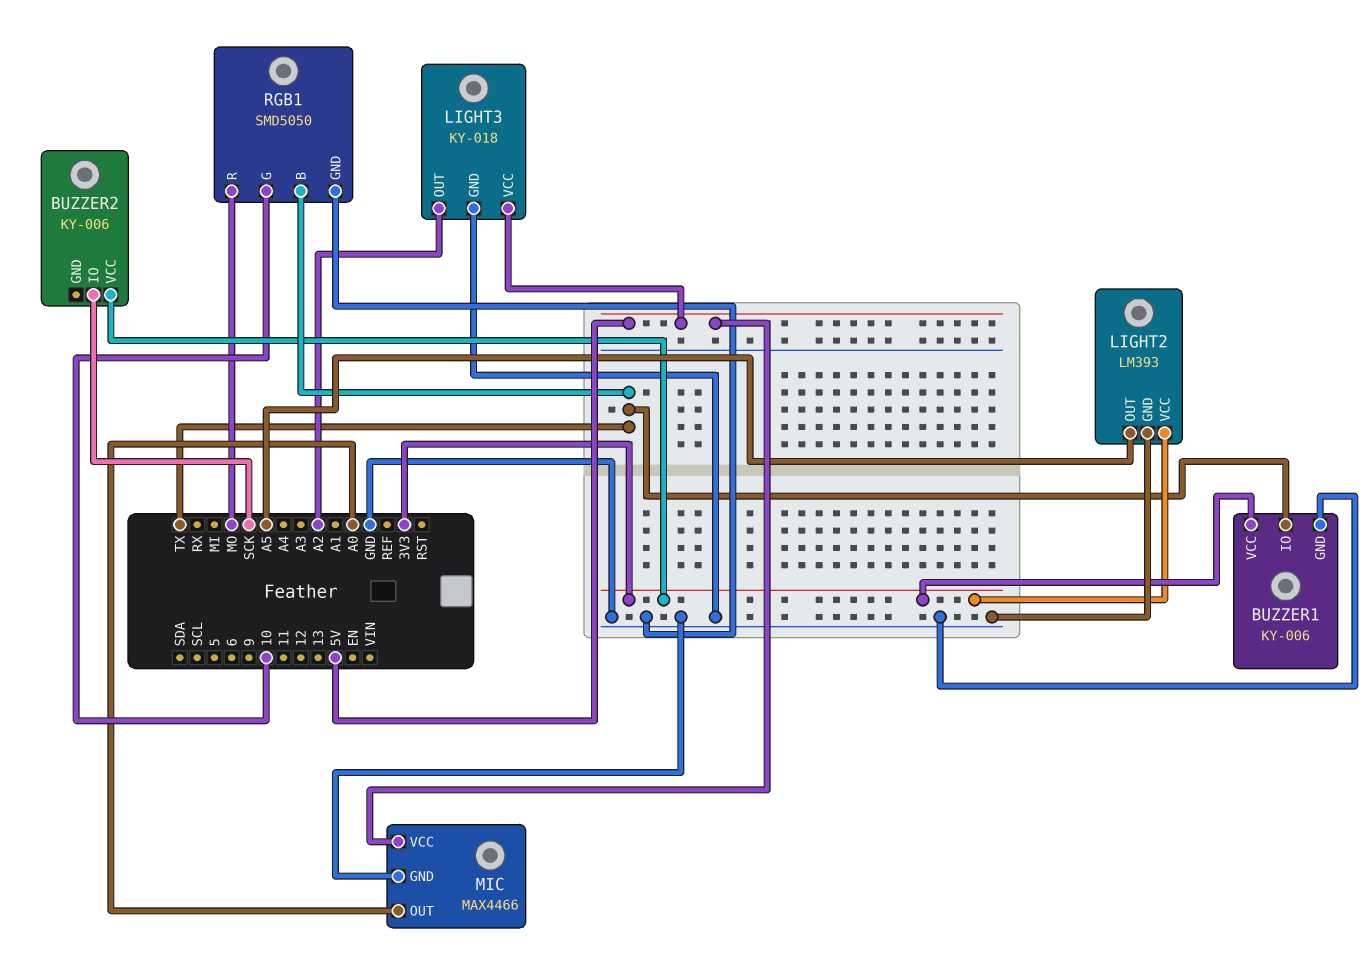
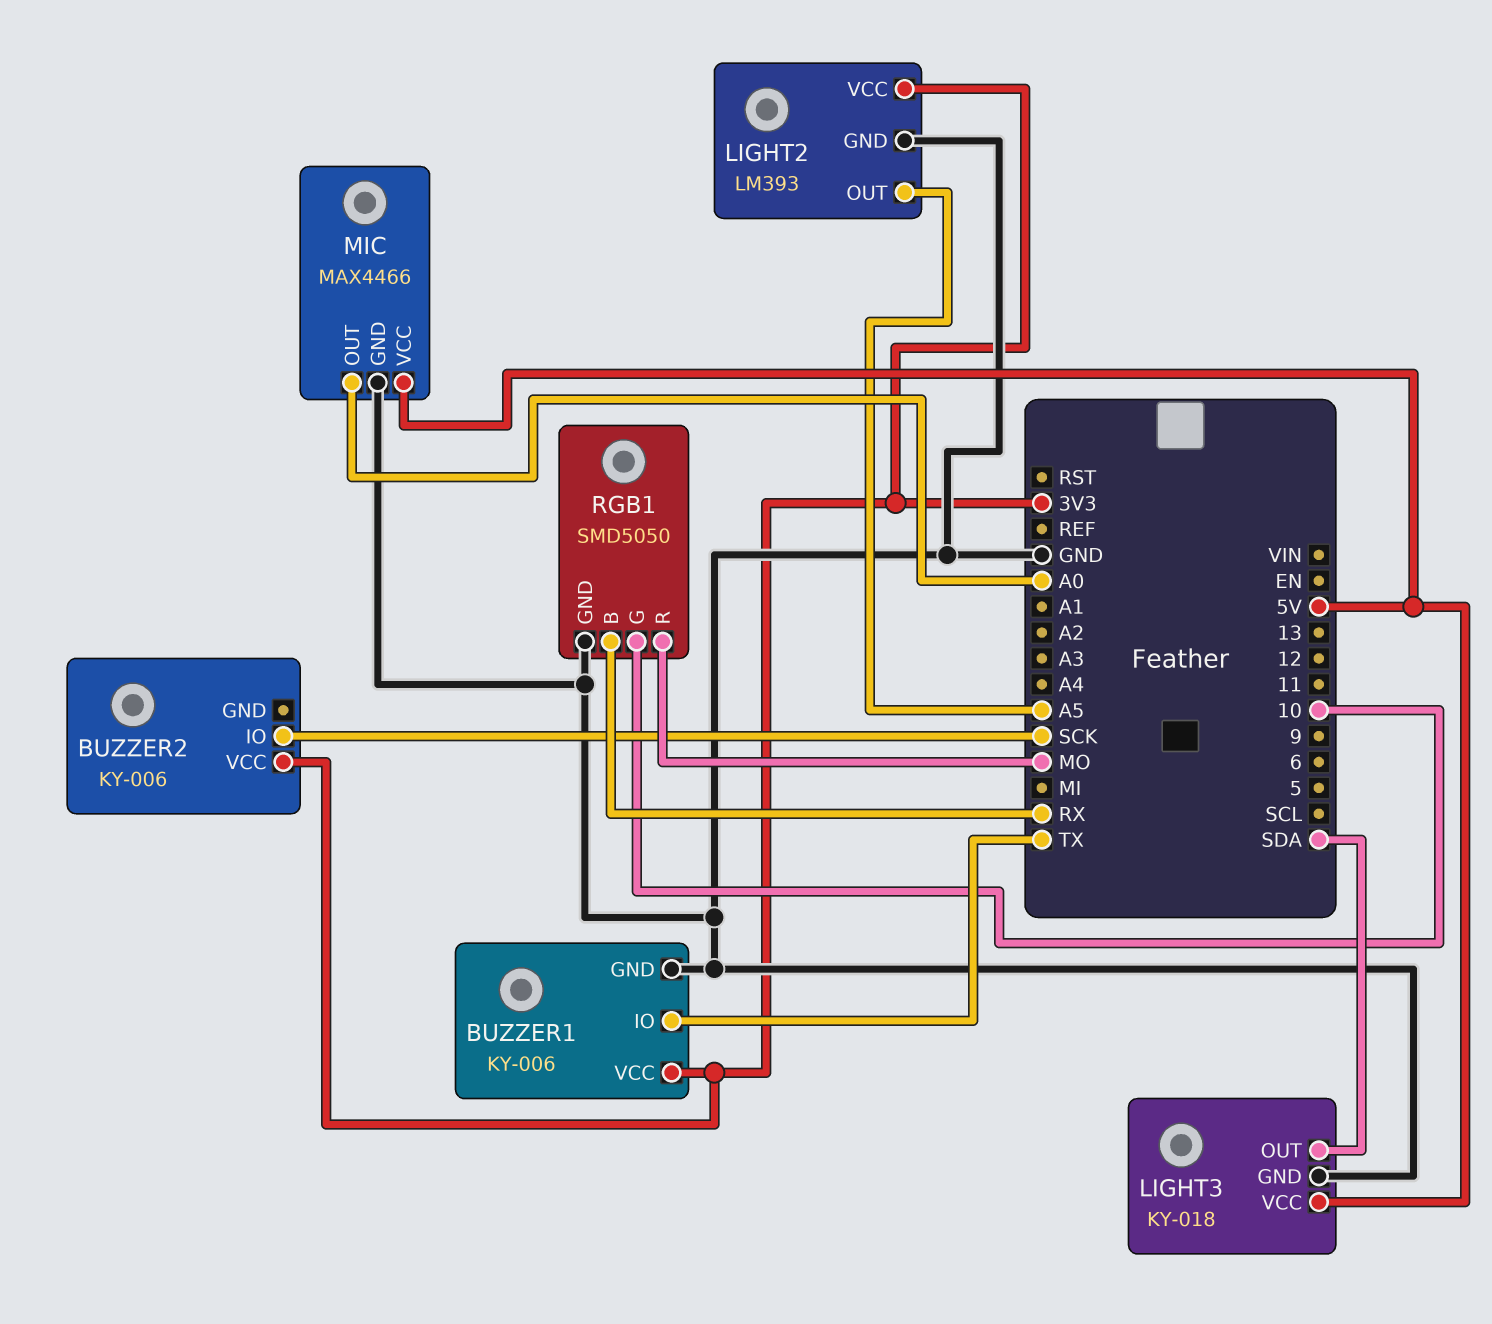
LIGHT3 pin OUT: A2 -> SDA
RGB1 pin B: TX -> RX

